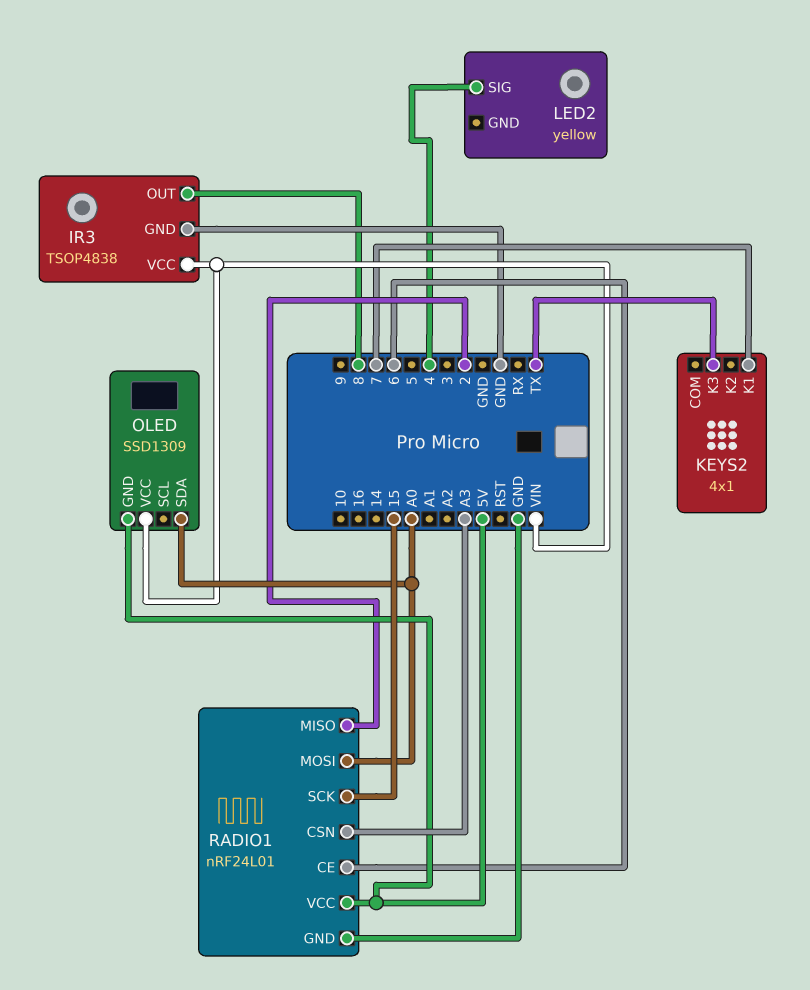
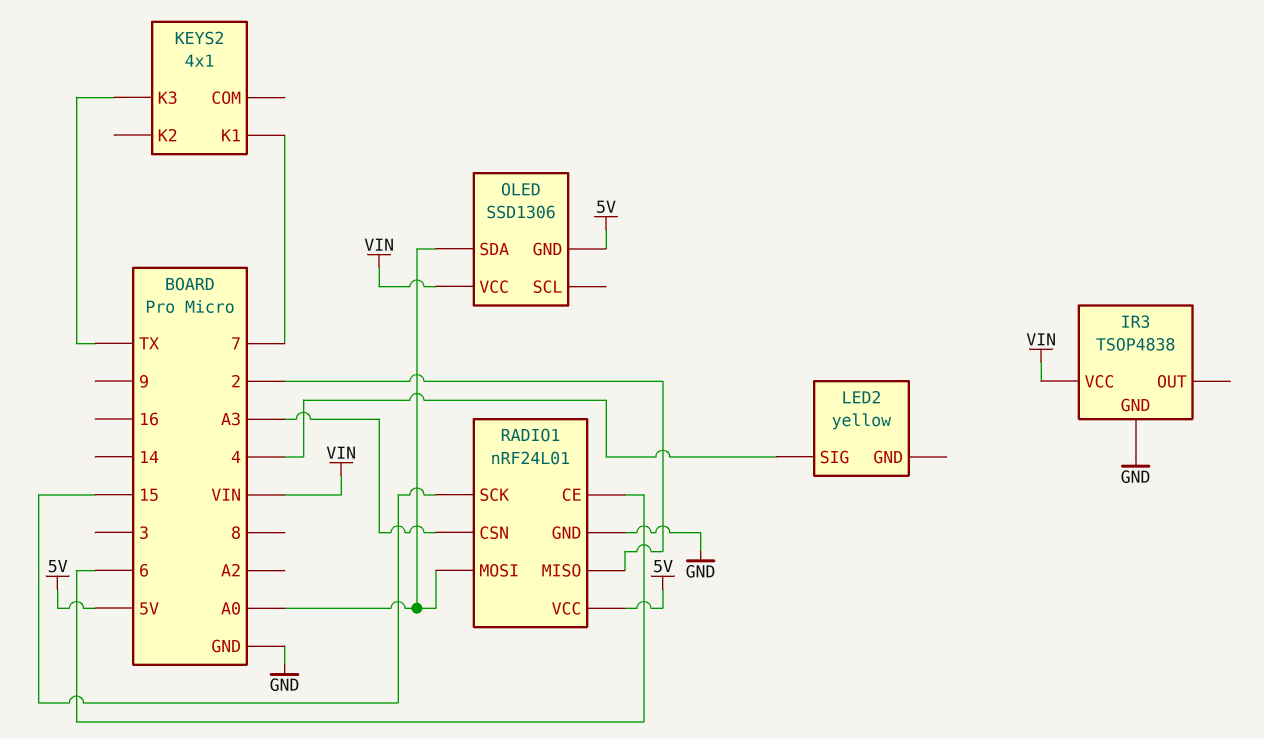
IR3 pin OUT: 8 -> none
OLED: SSD1309 -> SSD1306

